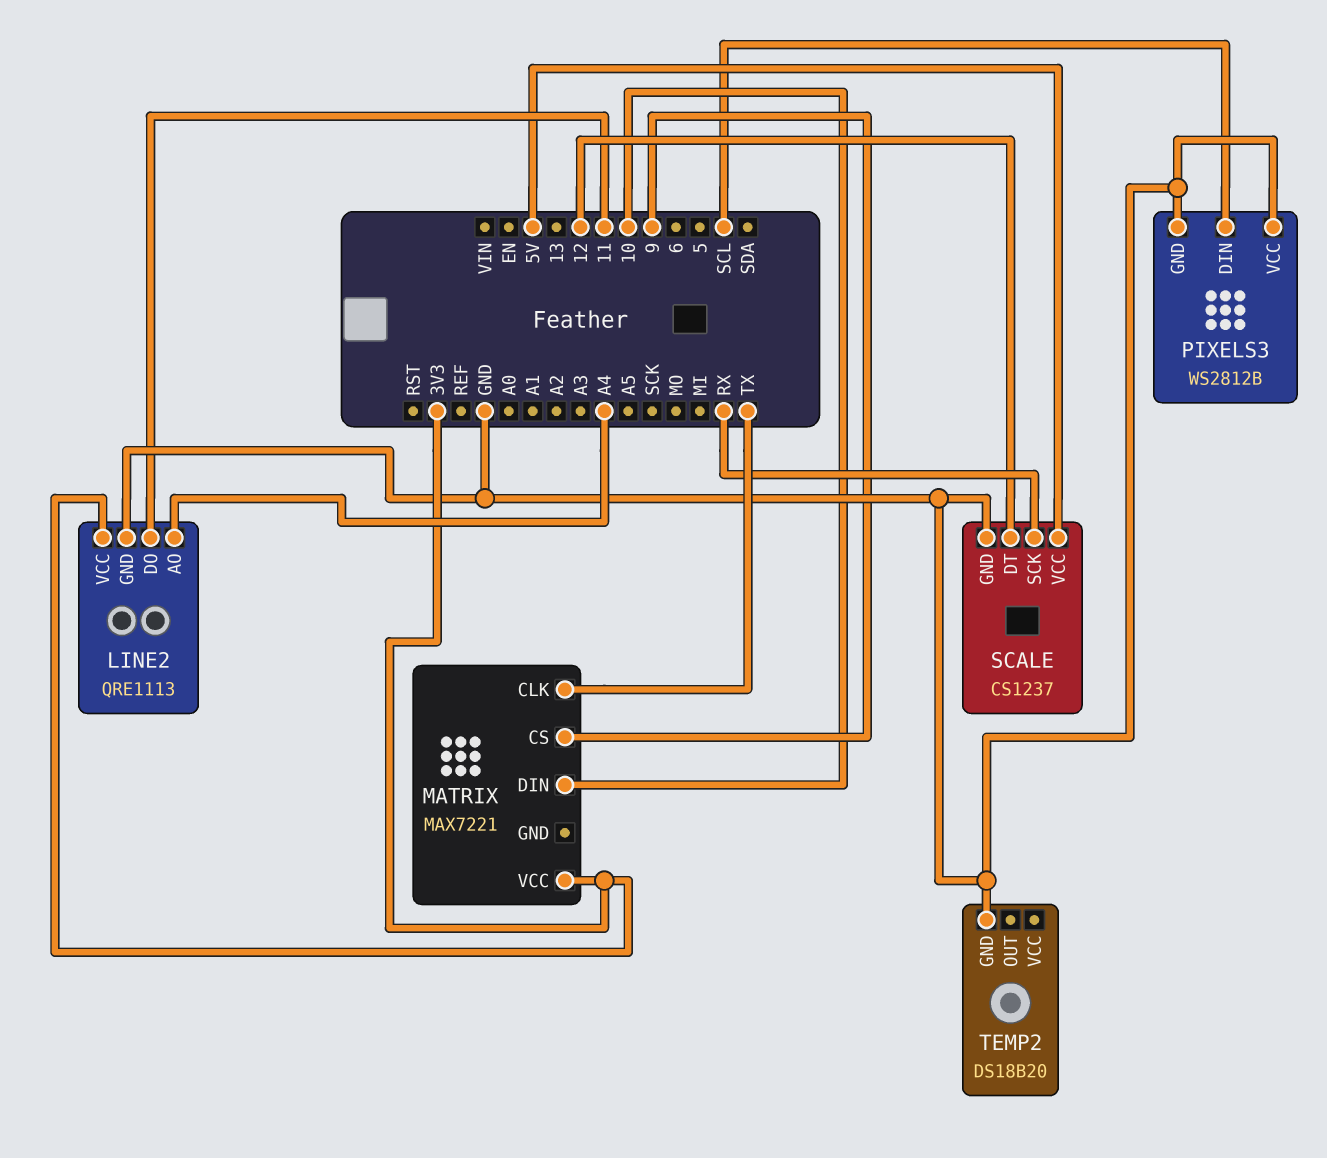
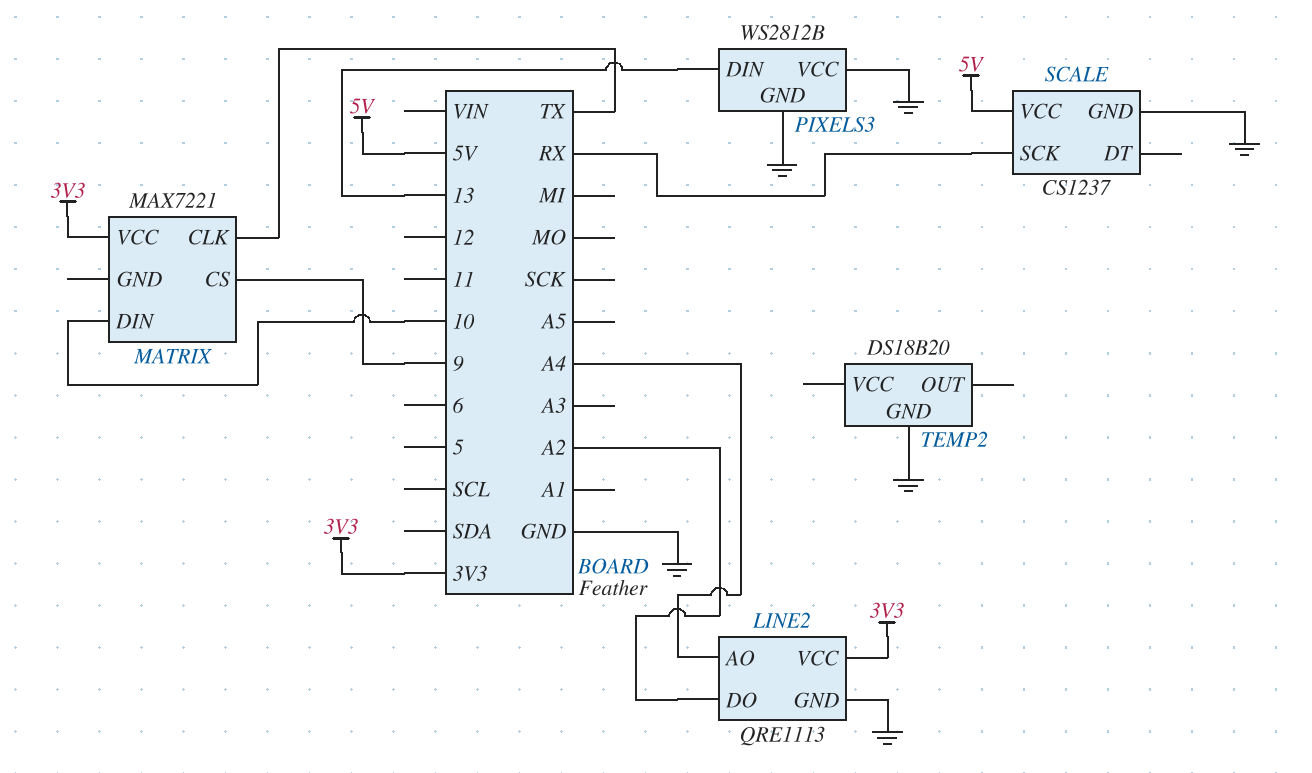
LINE2 pin DO: 11 -> A2
PIXELS3 pin DIN: SCL -> 13
SCALE pin DT: 12 -> none

